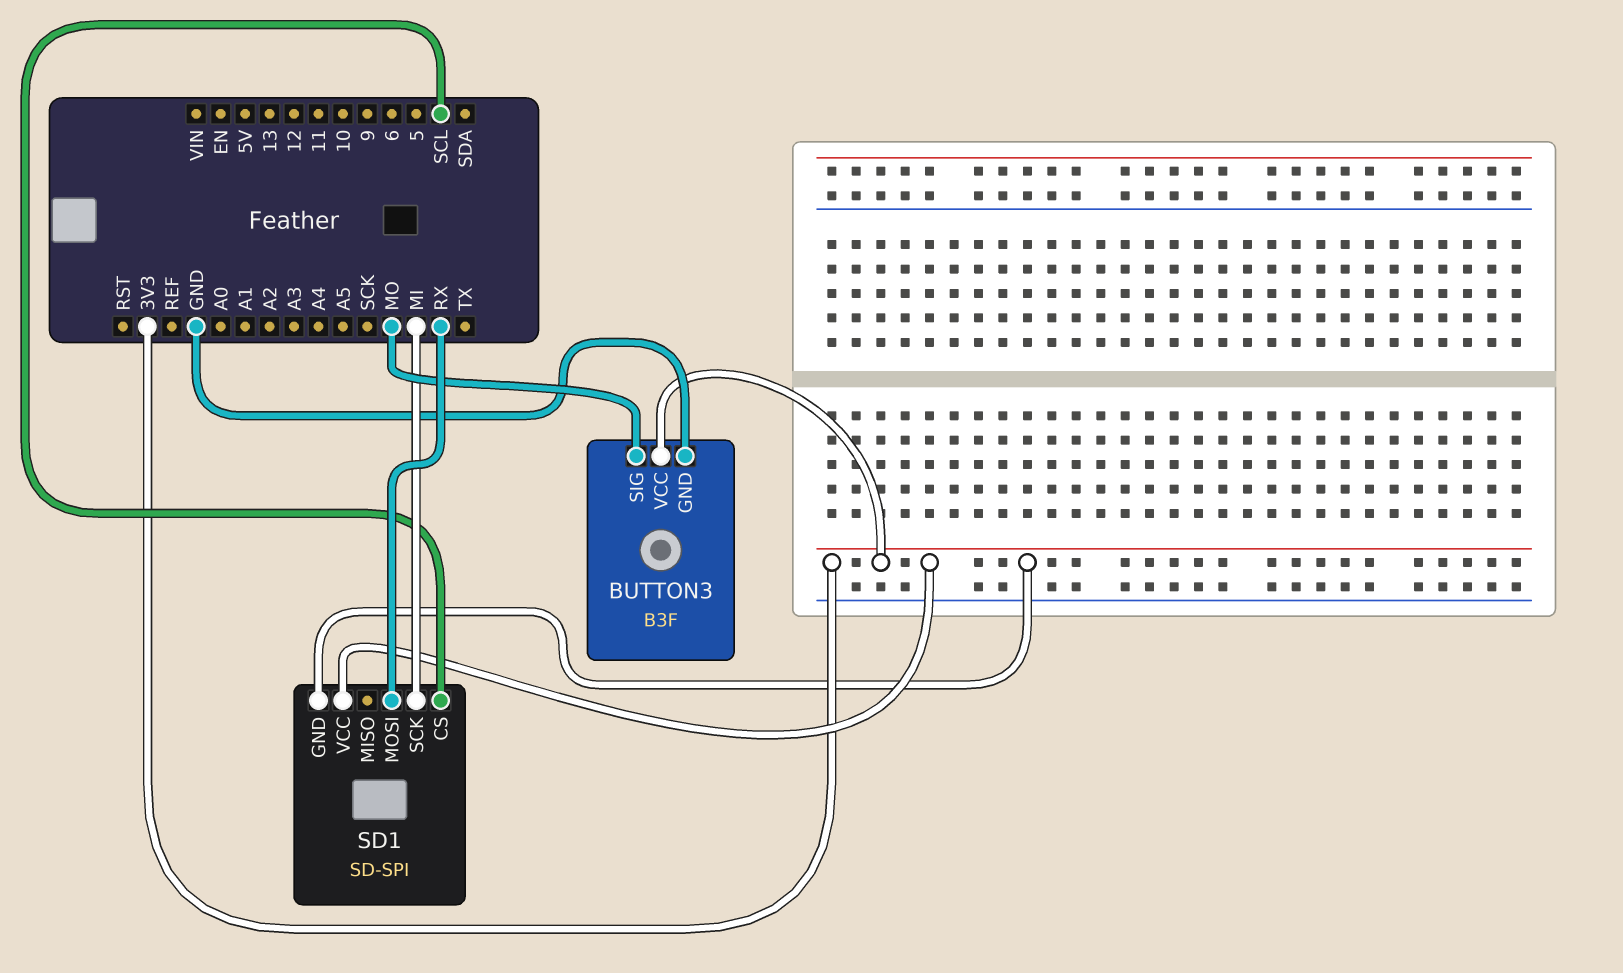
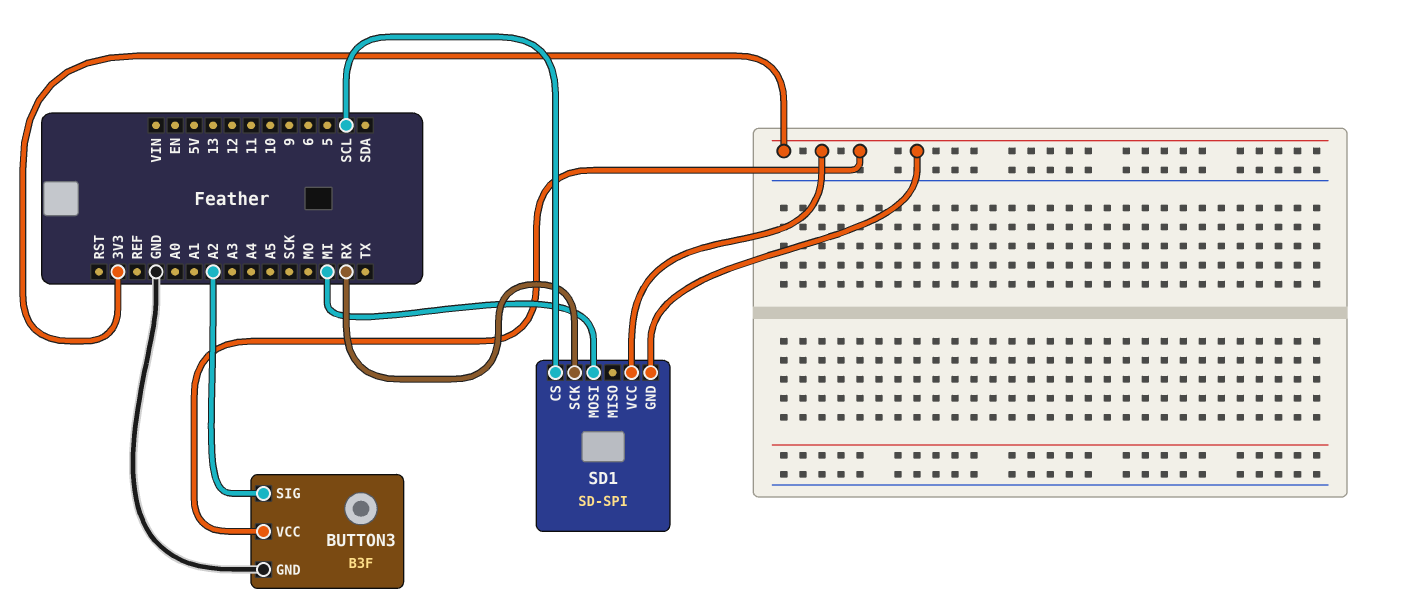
BUTTON3 pin SIG: MO -> A2
SD1 pin MOSI: RX -> MI
SD1 pin SCK: MI -> RX

